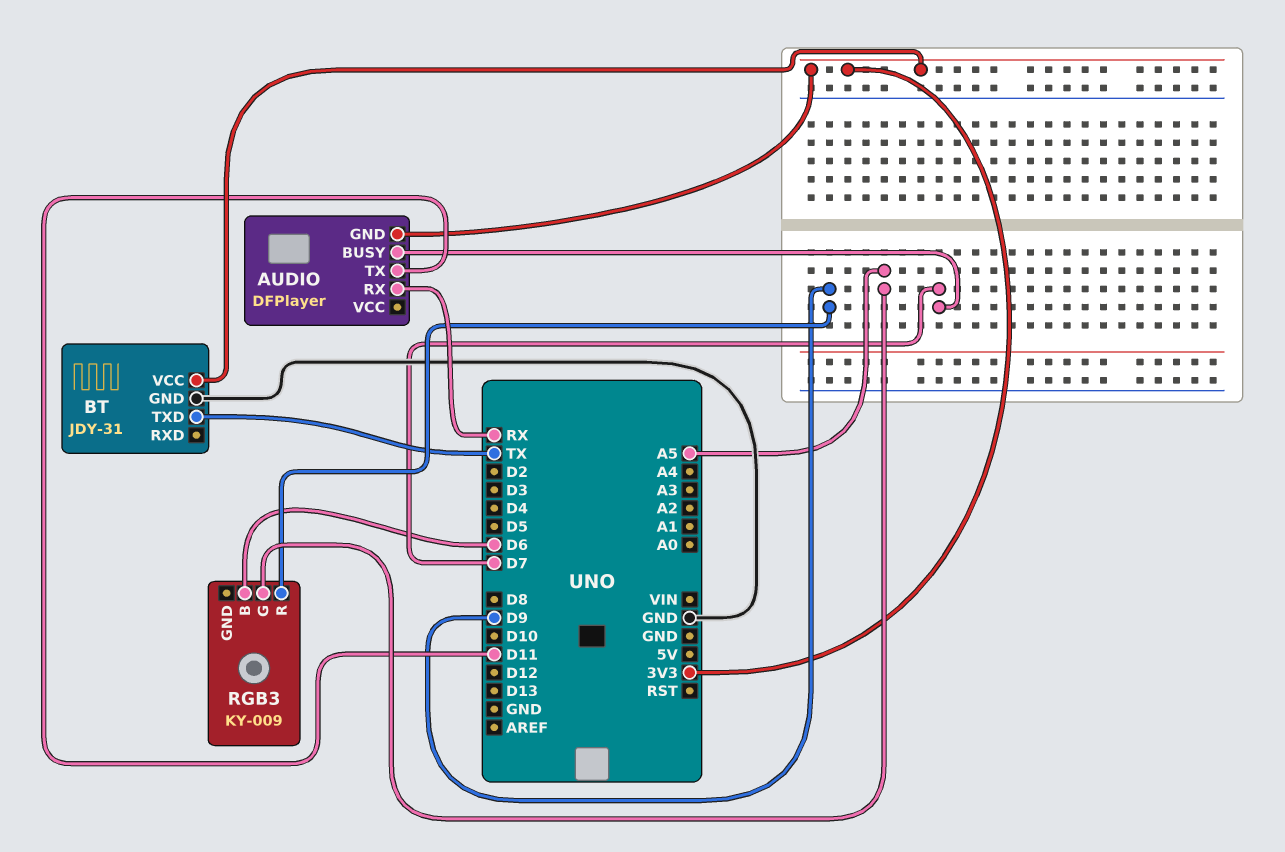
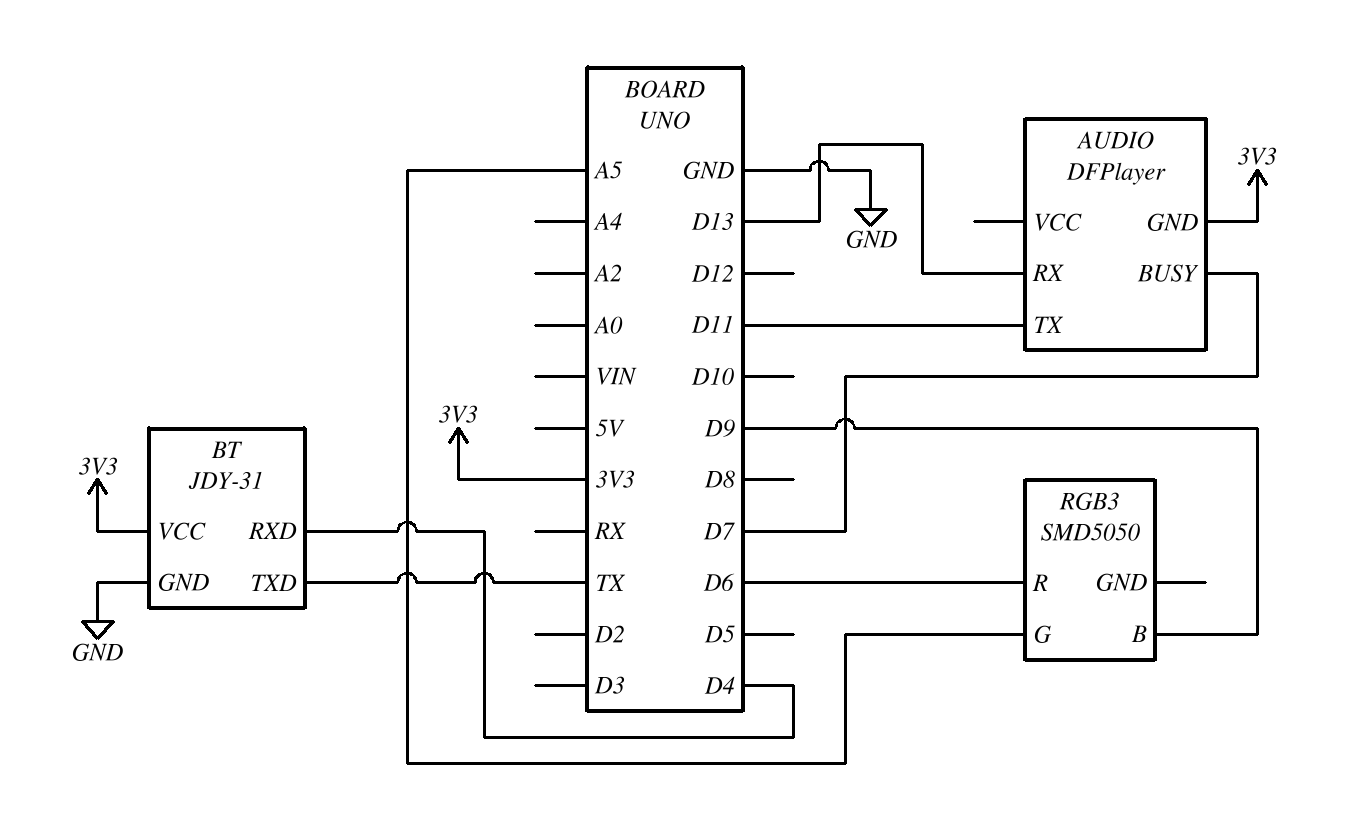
AUDIO pin RX: RX -> D13
BT pin RXD: none -> D4
RGB3: KY-009 -> SMD5050
RGB3 pin B: D6 -> D9
RGB3 pin R: D9 -> D6

